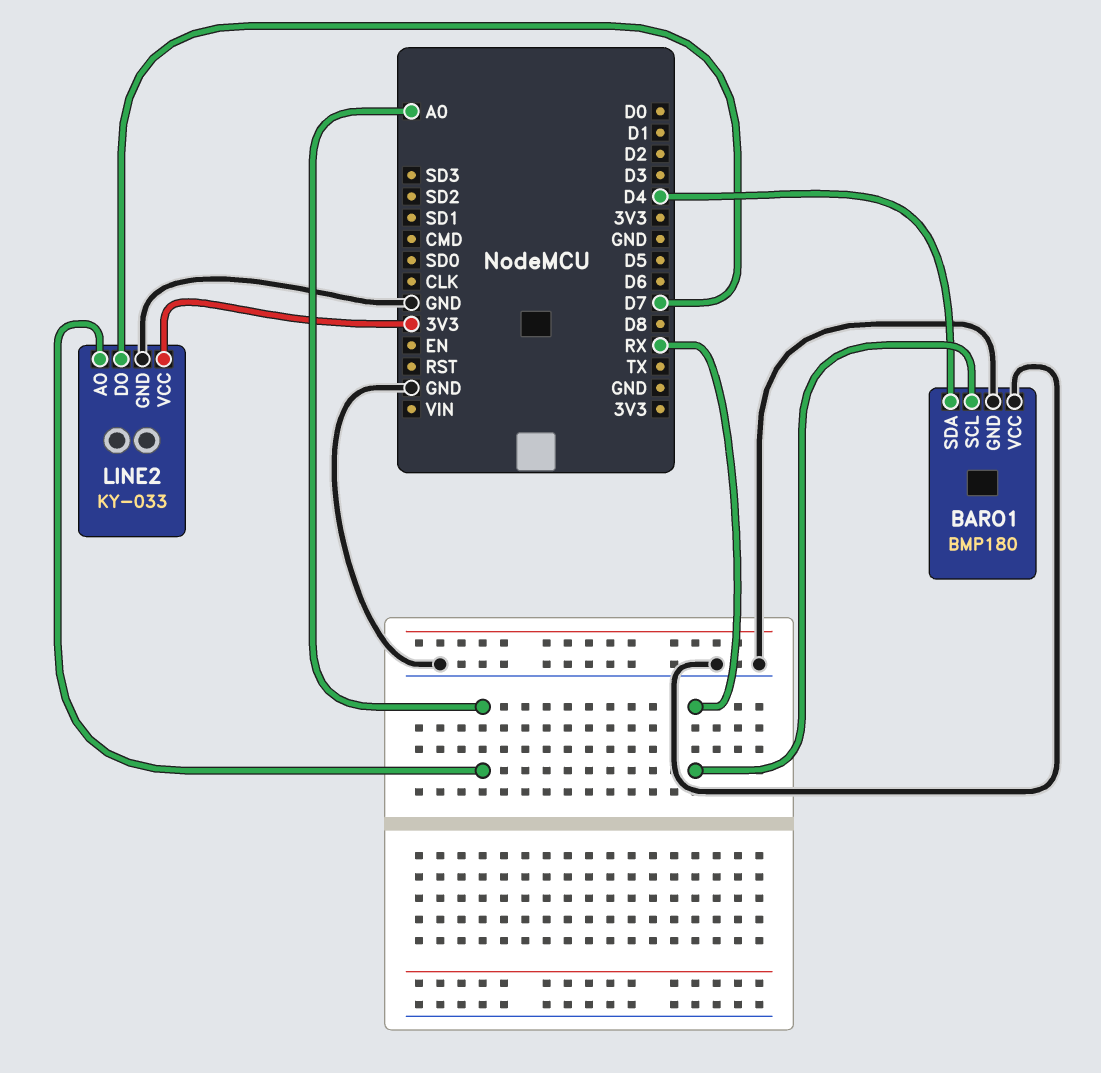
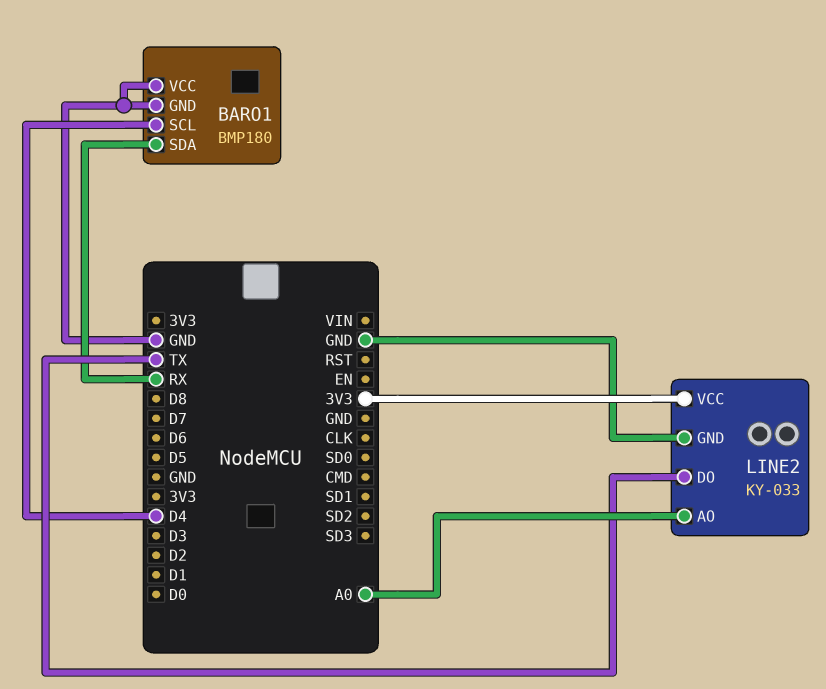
BARO1 pin SCL: RX -> D4
BARO1 pin SDA: D4 -> RX
LINE2 pin DO: D7 -> TX

